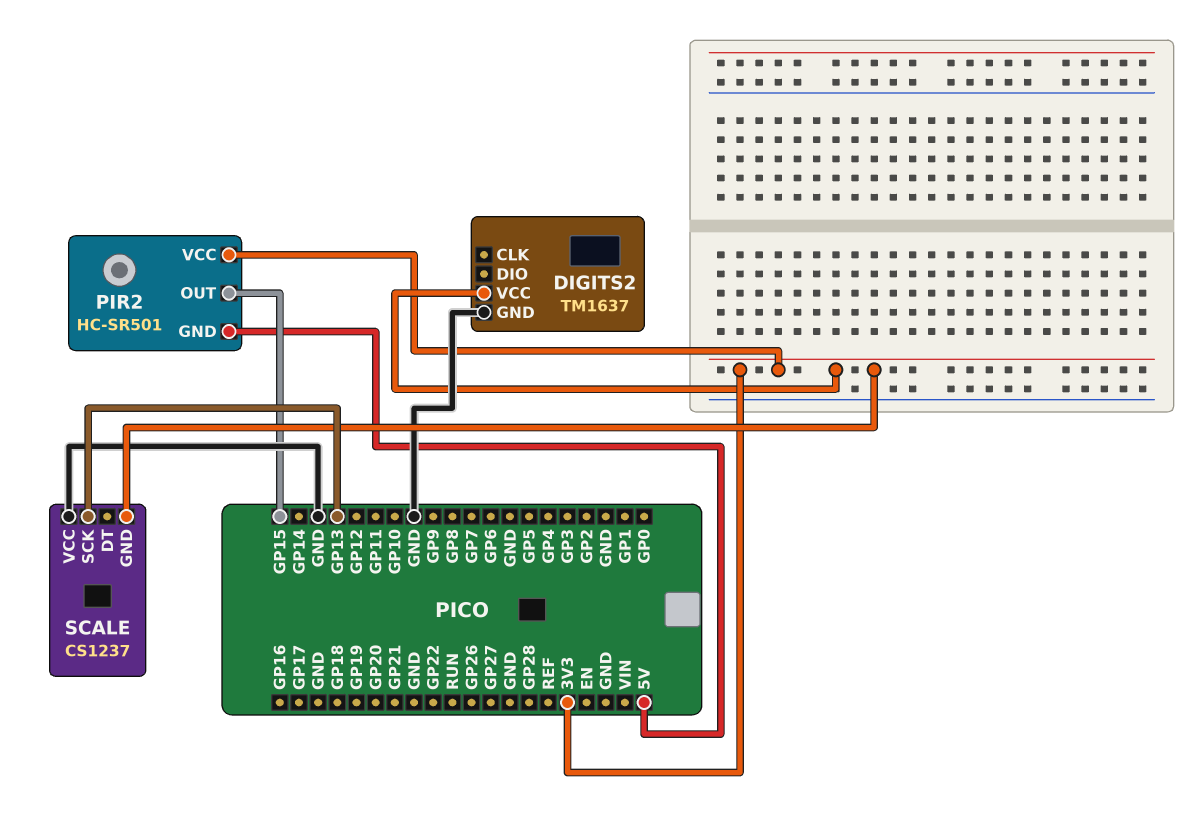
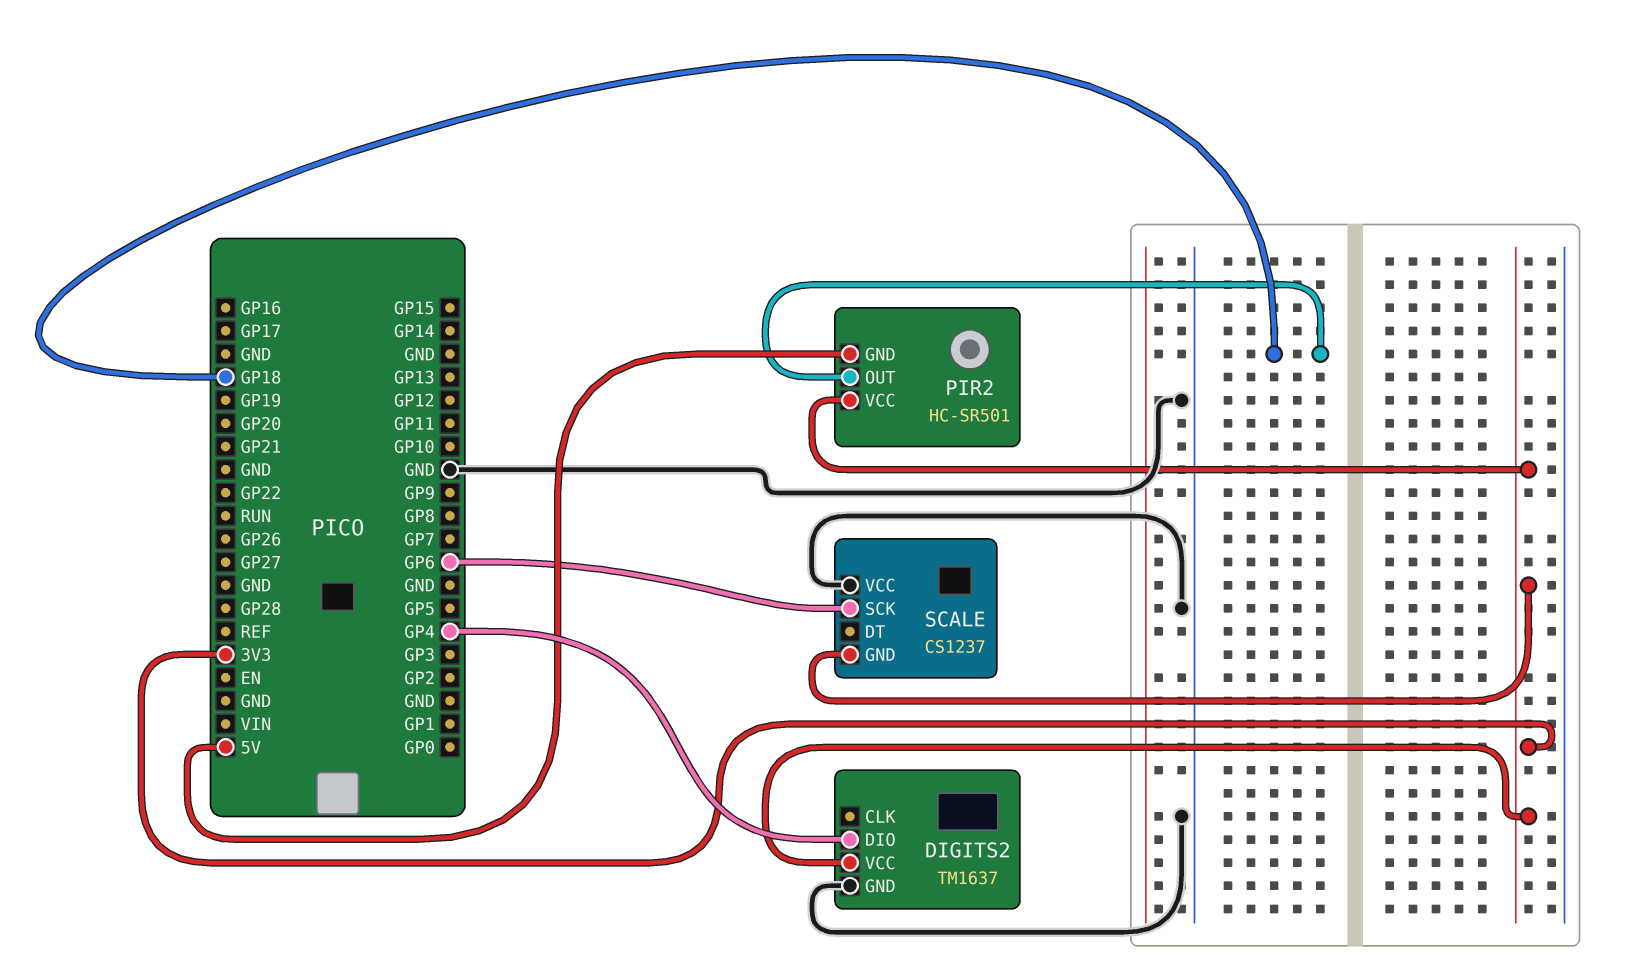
DIGITS2 pin DIO: none -> GP4
PIR2 pin OUT: GP15 -> GP18
SCALE pin SCK: GP13 -> GP6

